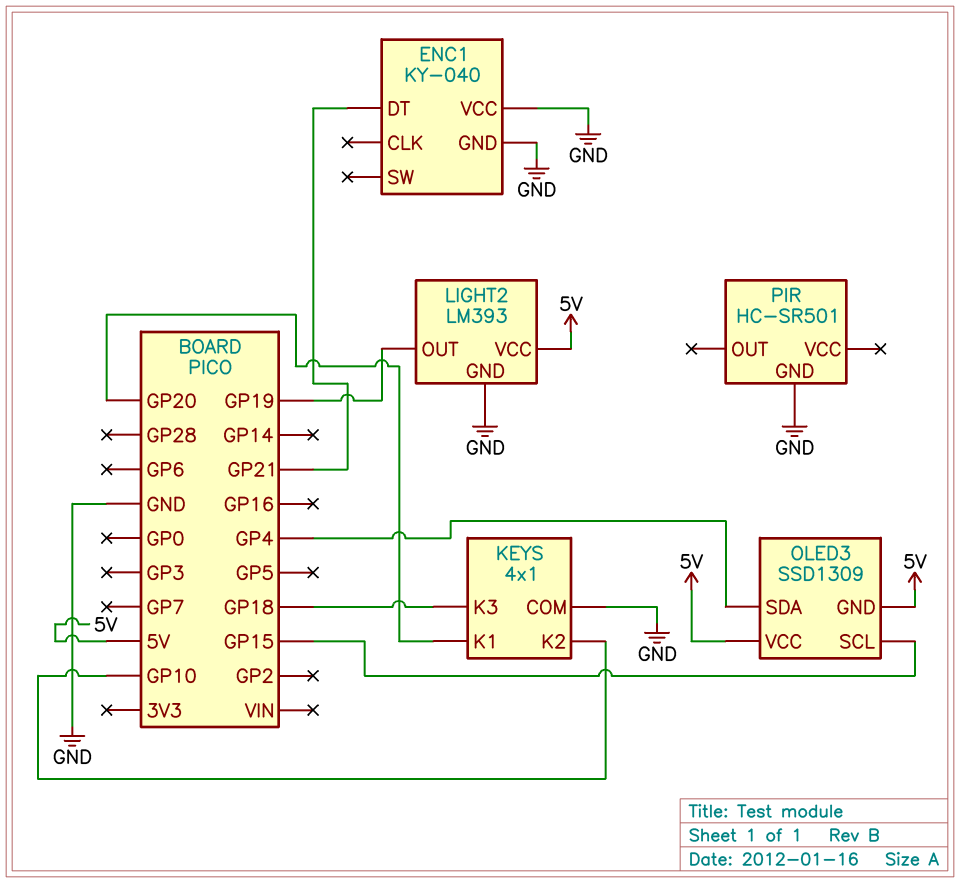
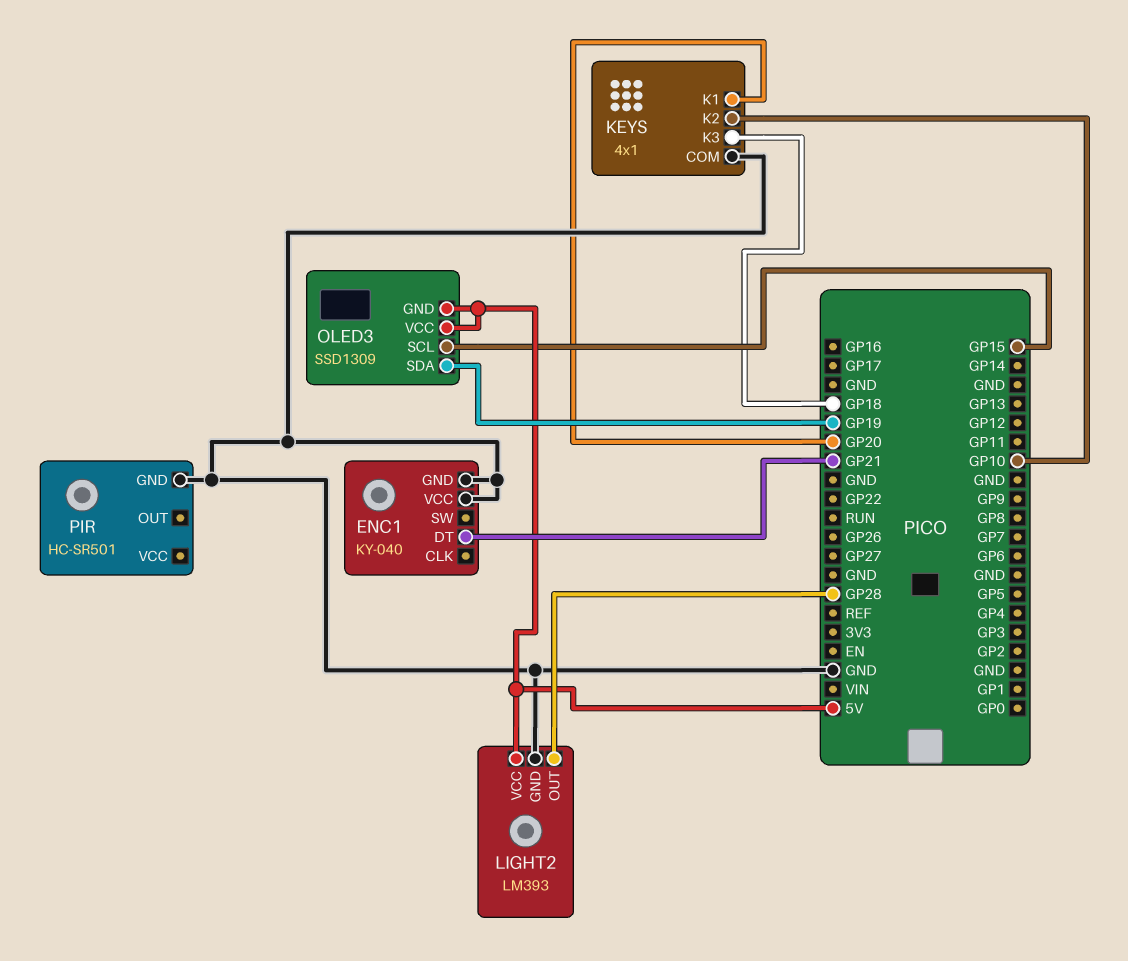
LIGHT2 pin OUT: GP19 -> GP28
OLED3 pin SDA: GP4 -> GP19

